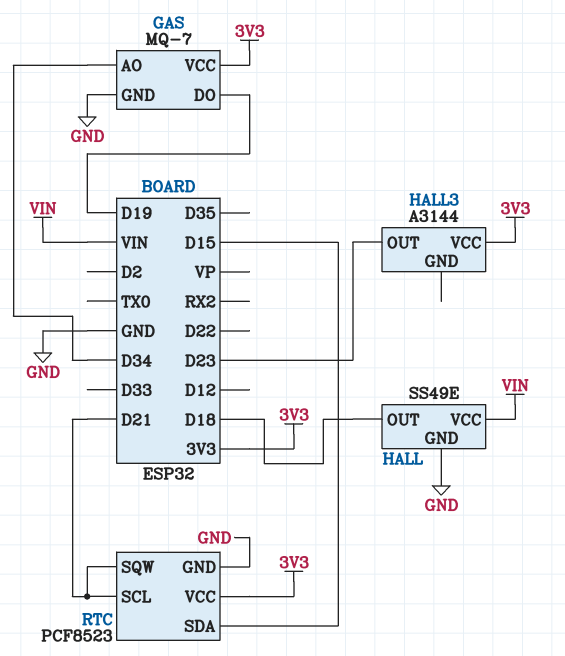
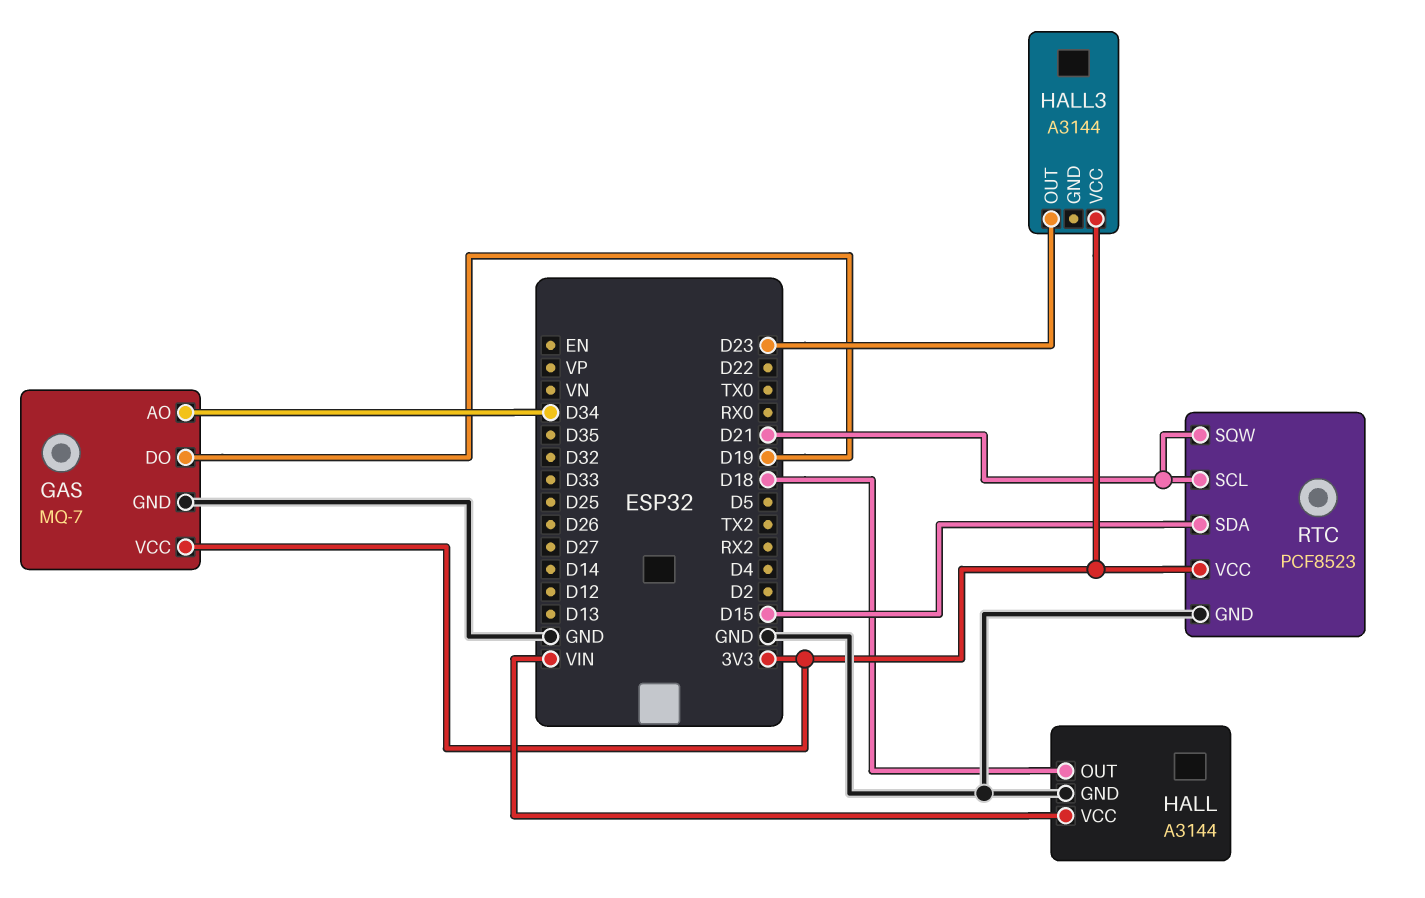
HALL: SS49E -> A3144

